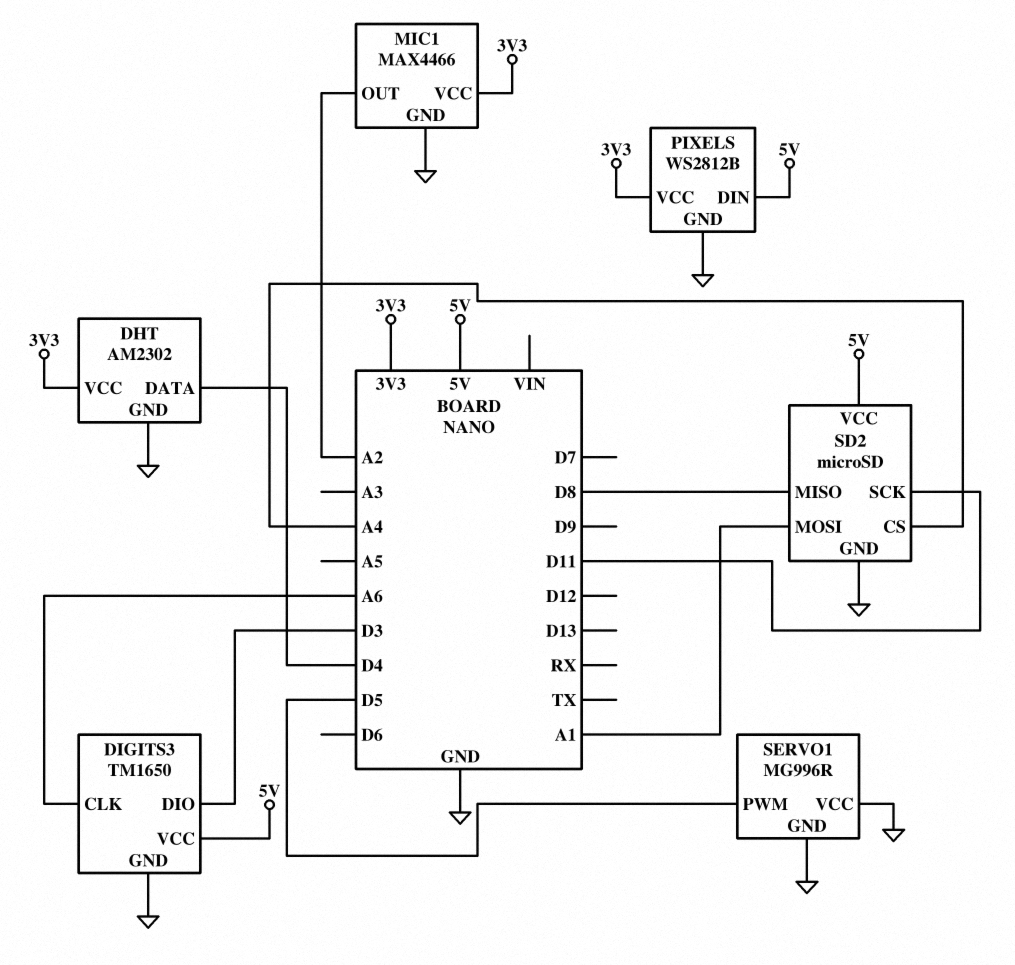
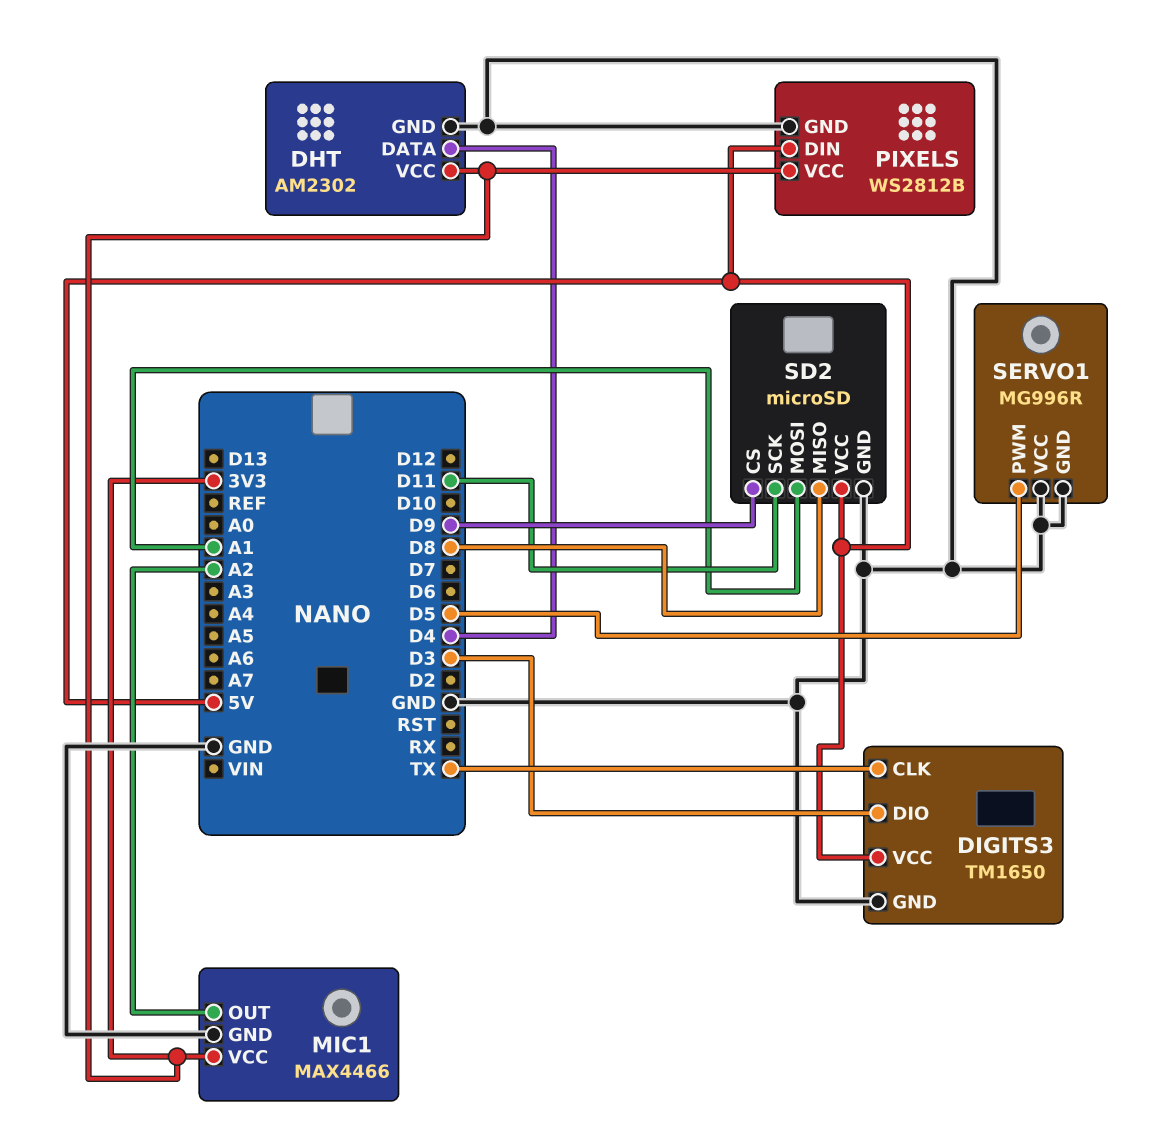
DIGITS3 pin CLK: A6 -> TX
SD2 pin CS: A4 -> D9

